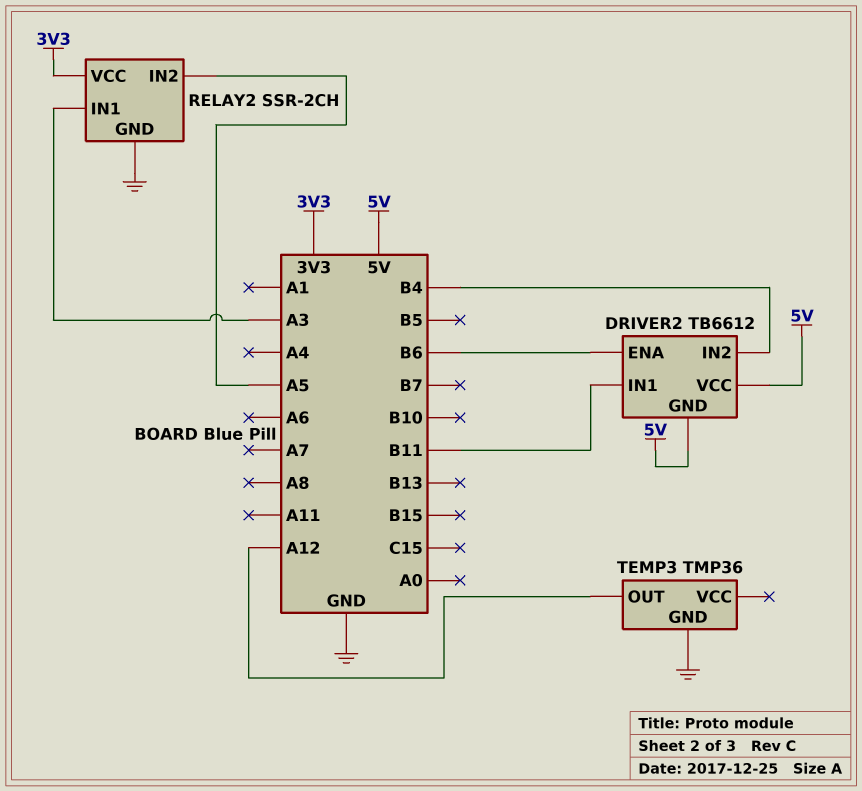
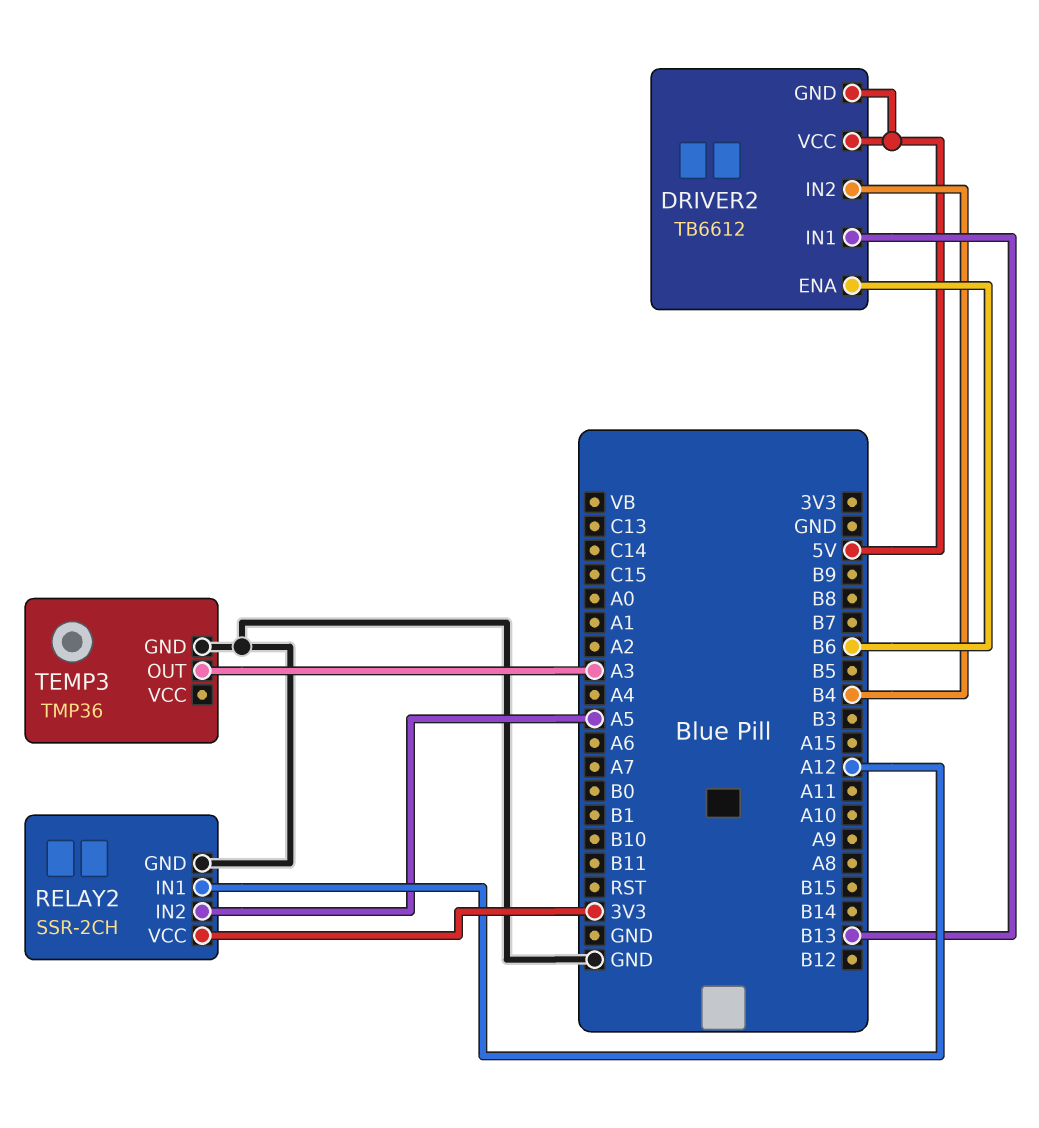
DRIVER2 pin IN1: B11 -> B13
RELAY2 pin IN1: A3 -> A12
TEMP3 pin OUT: A12 -> A3

